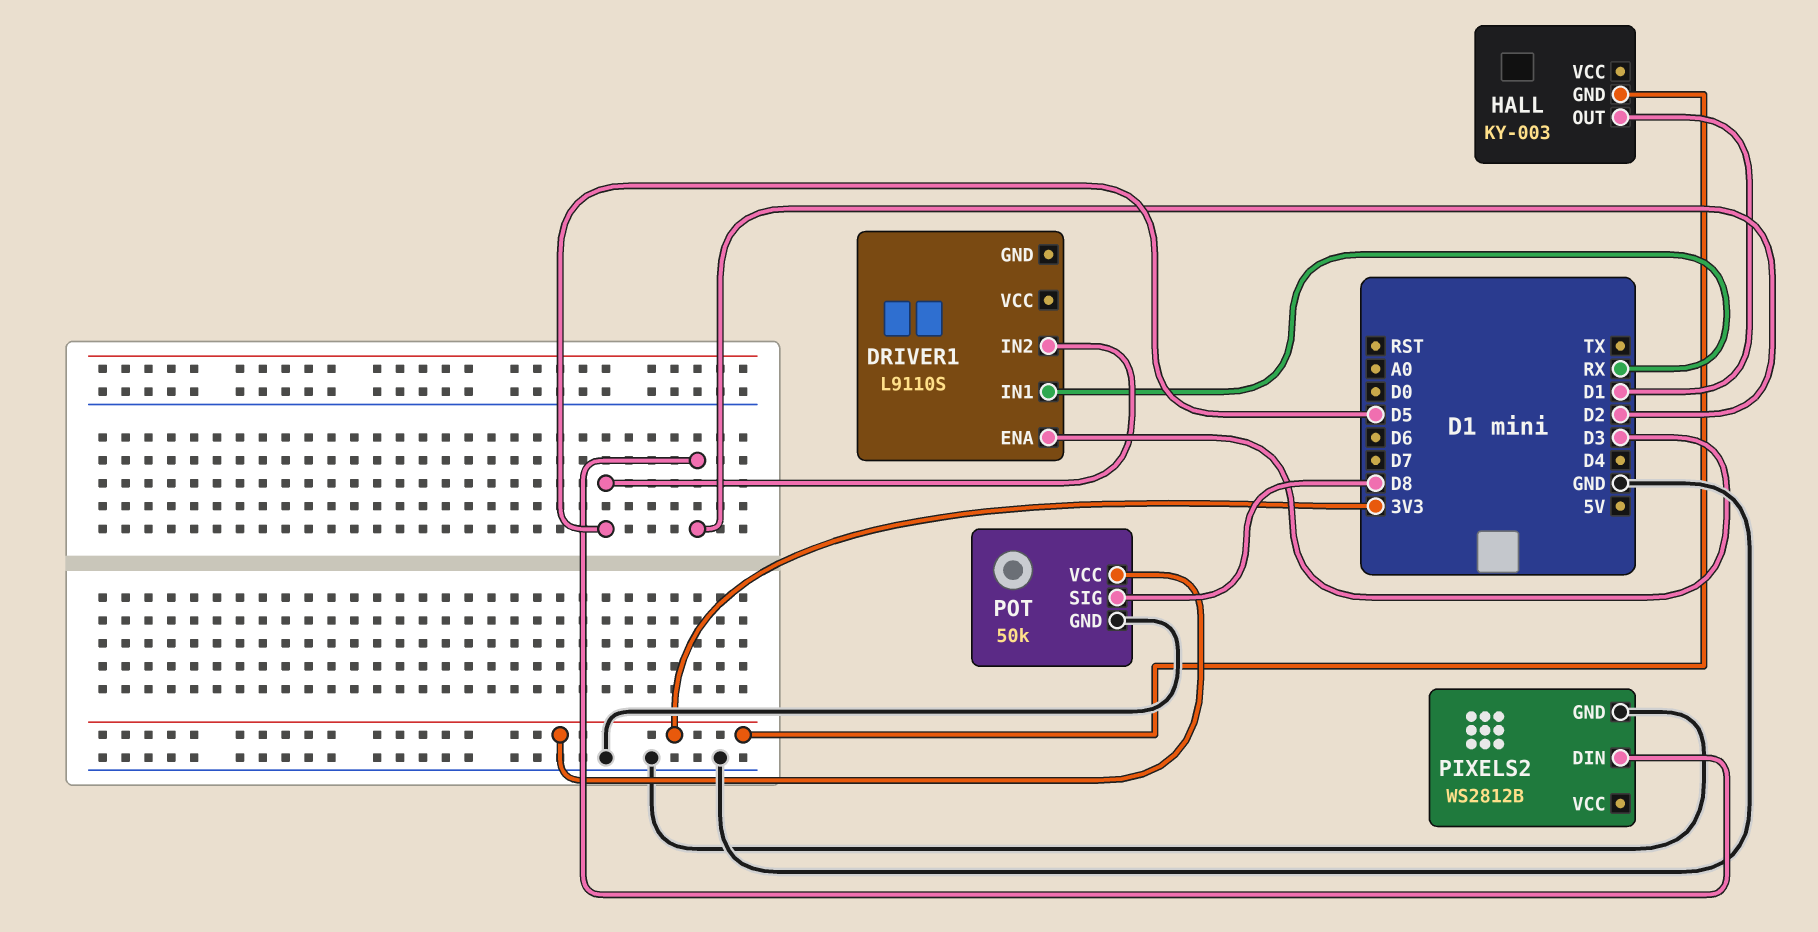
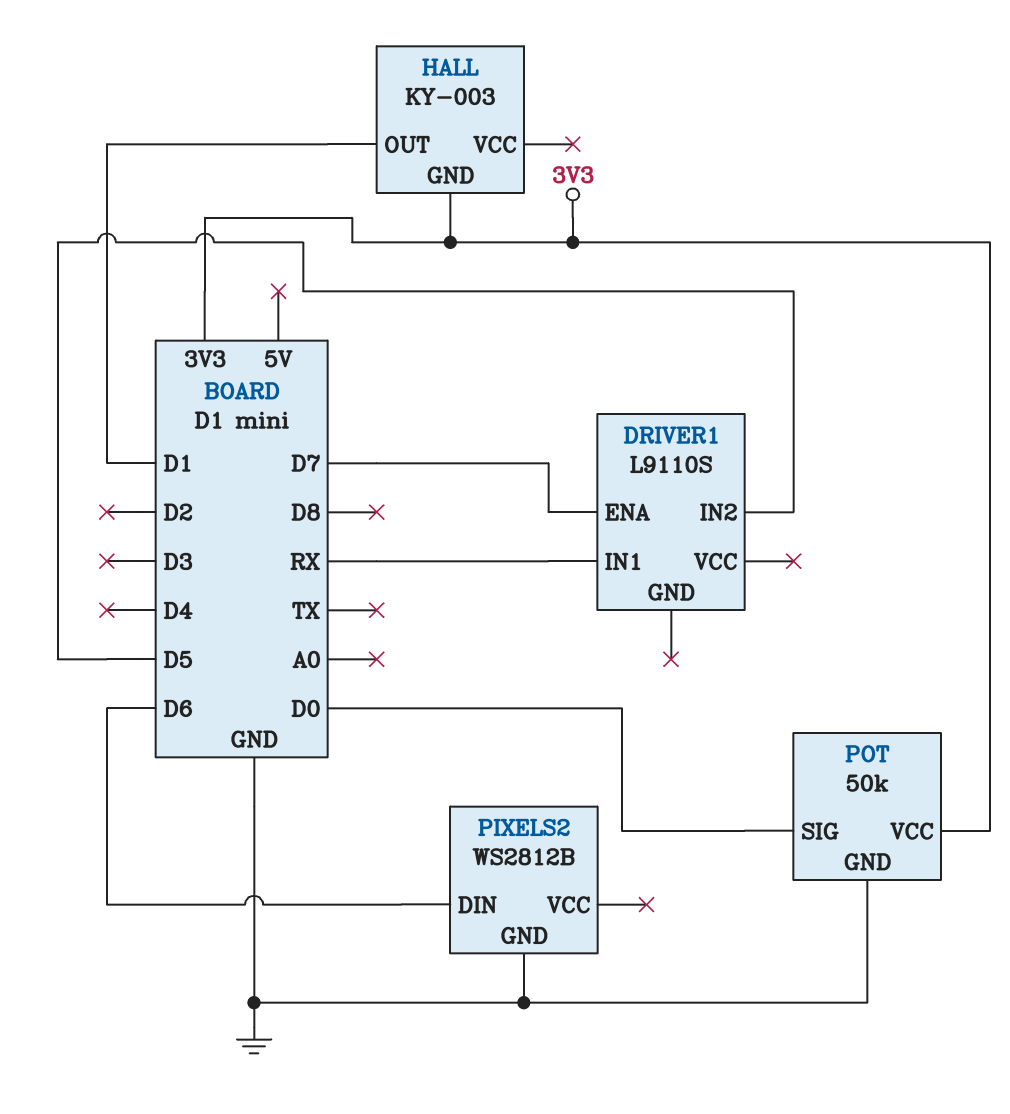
DRIVER1 pin ENA: D3 -> D7
PIXELS2 pin DIN: D2 -> D6
POT pin SIG: D8 -> D0

